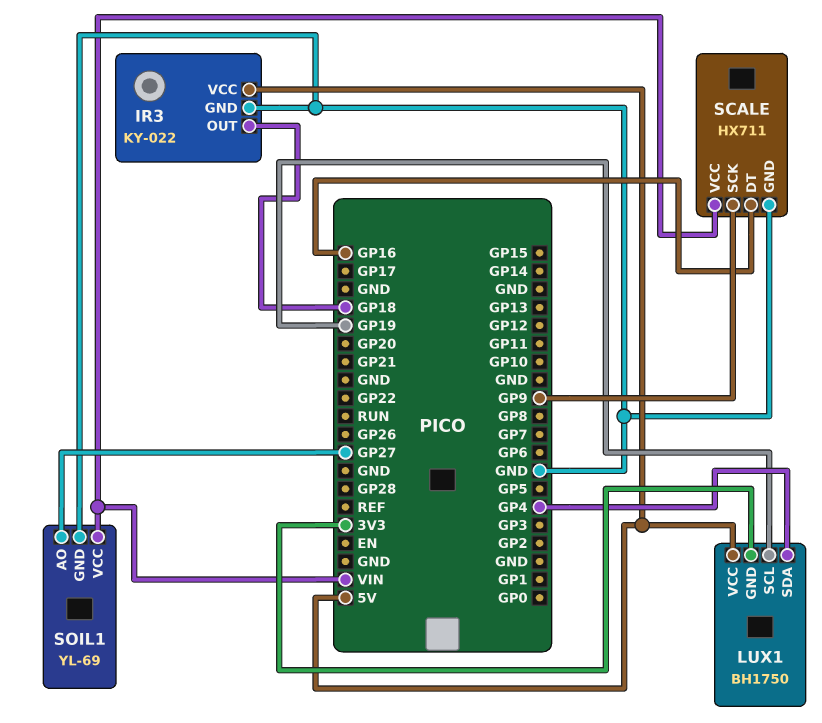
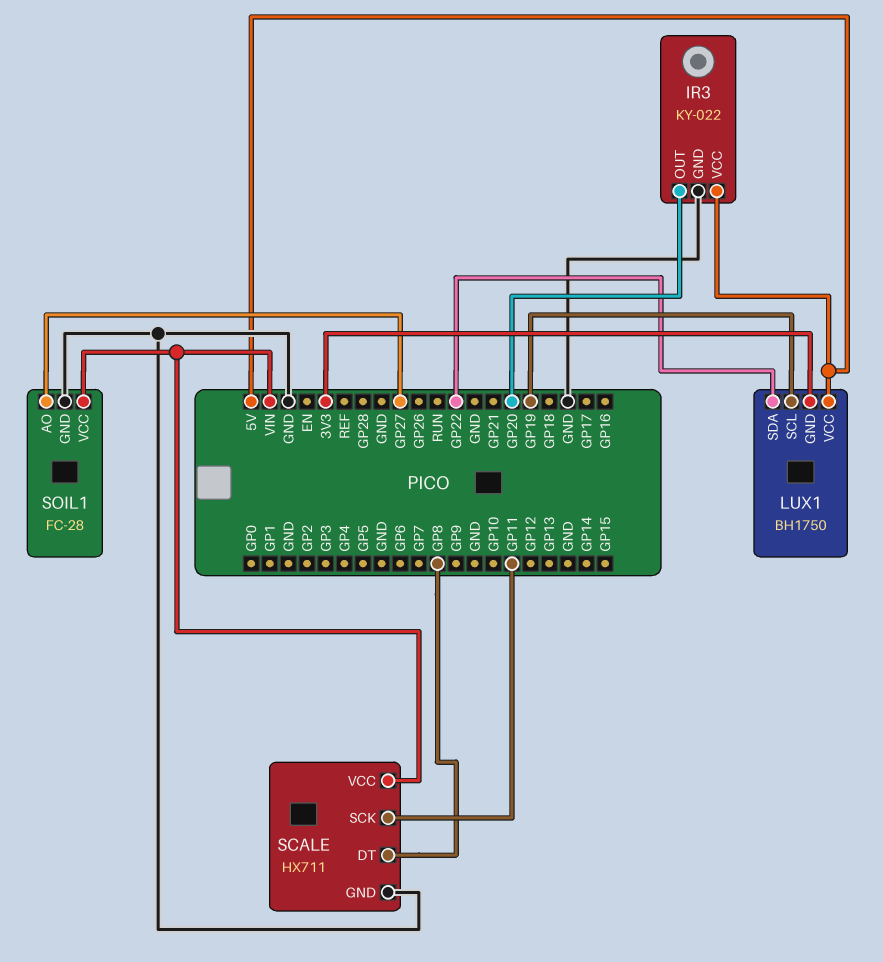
IR3 pin OUT: GP18 -> GP20
LUX1 pin SDA: GP4 -> GP22
SCALE pin DT: GP16 -> GP8
SCALE pin SCK: GP9 -> GP11
SOIL1: YL-69 -> FC-28

